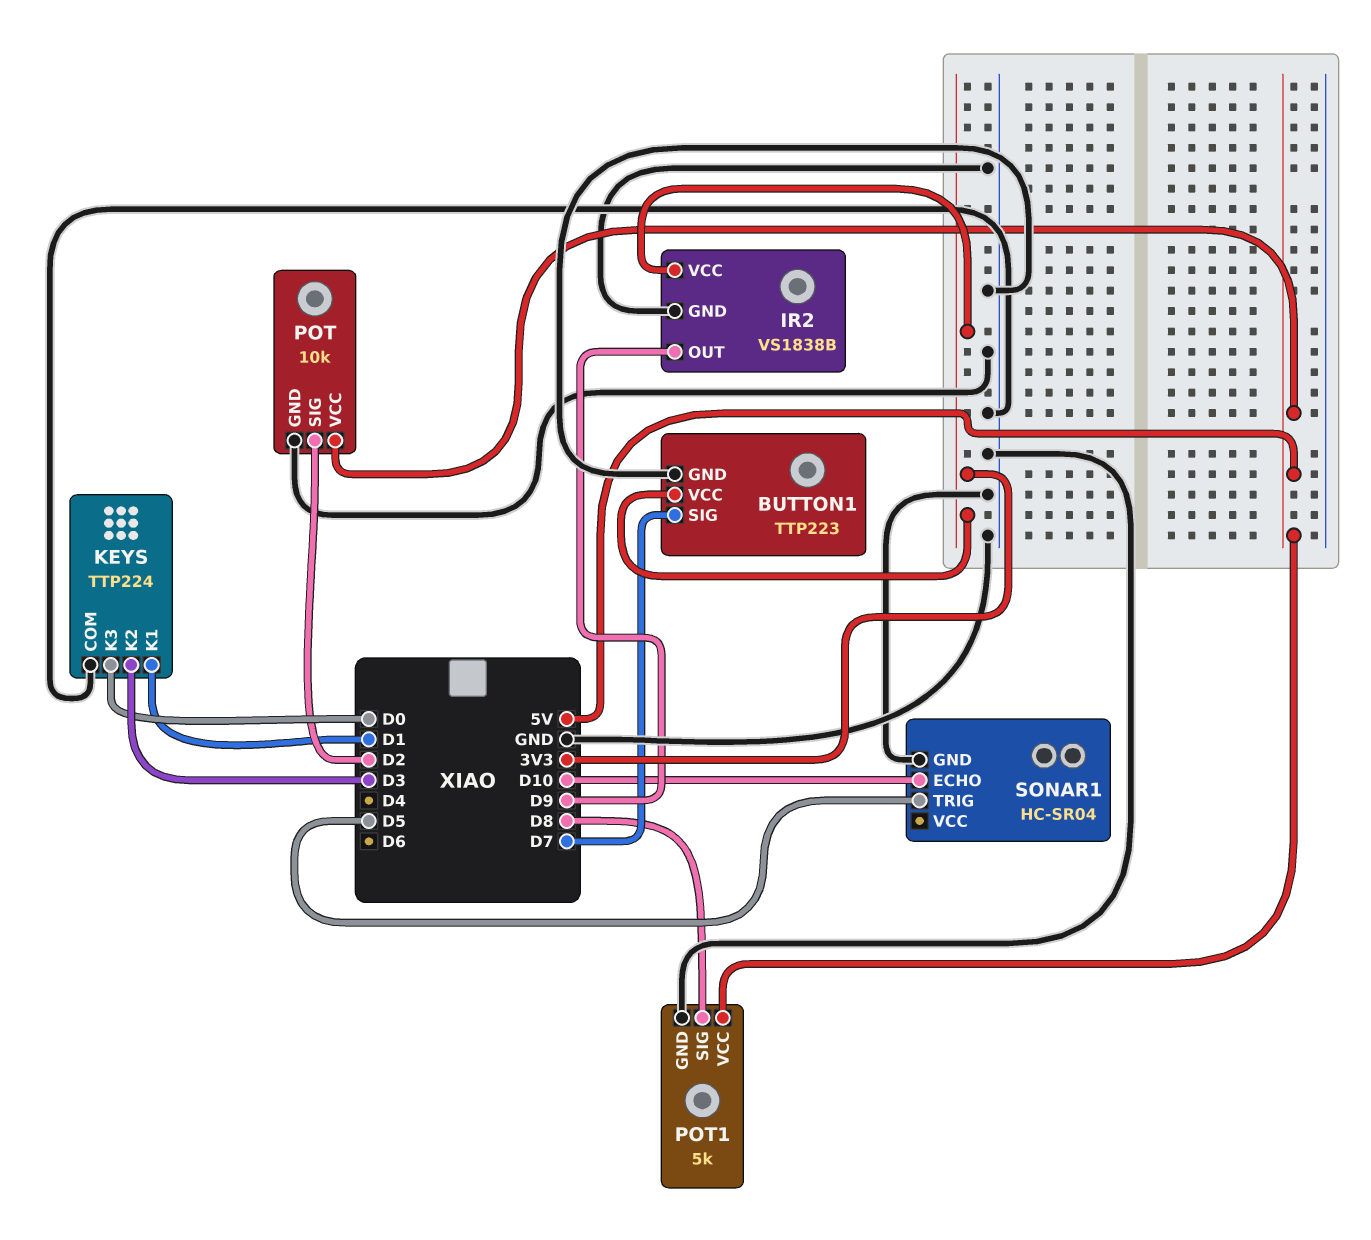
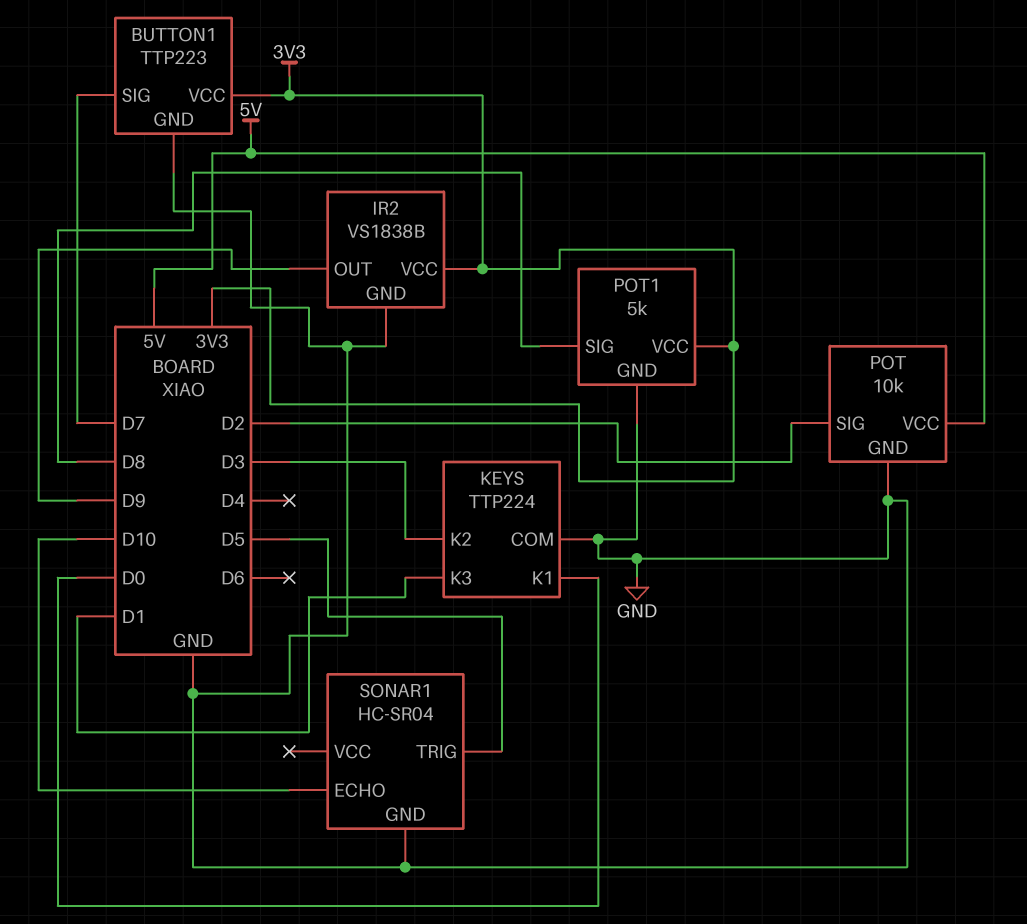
KEYS pin K1: D1 -> D0
KEYS pin K3: D0 -> D1
POT1 pin VCC: 5V -> 3V3

